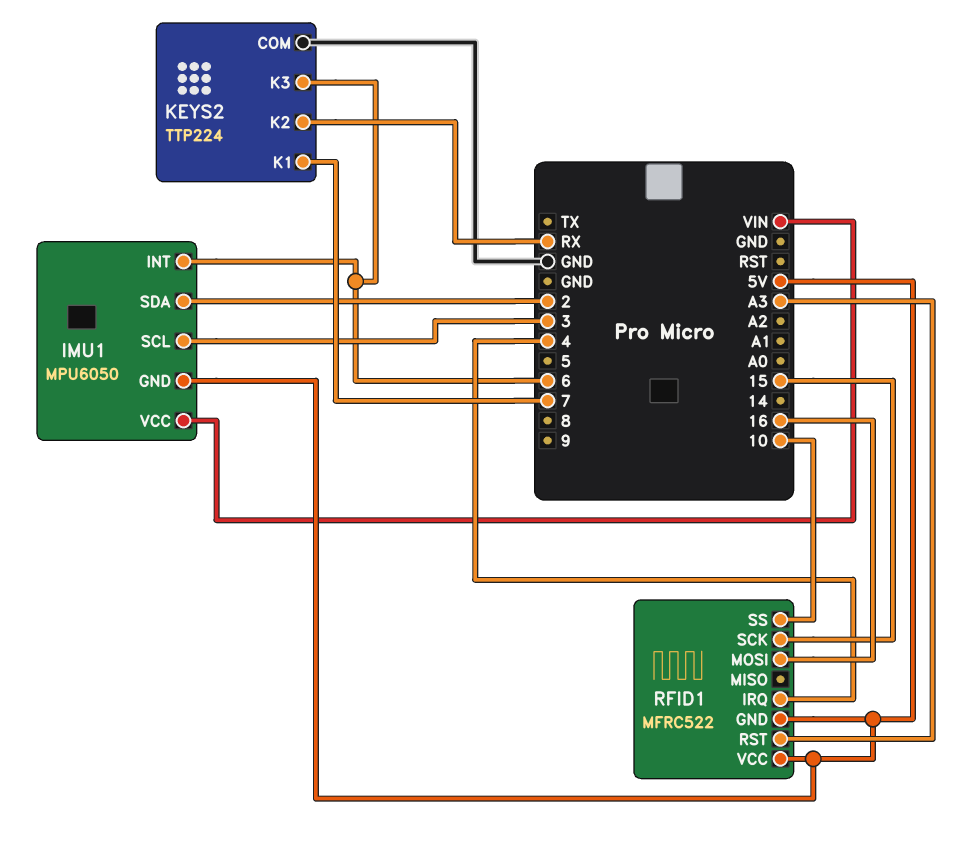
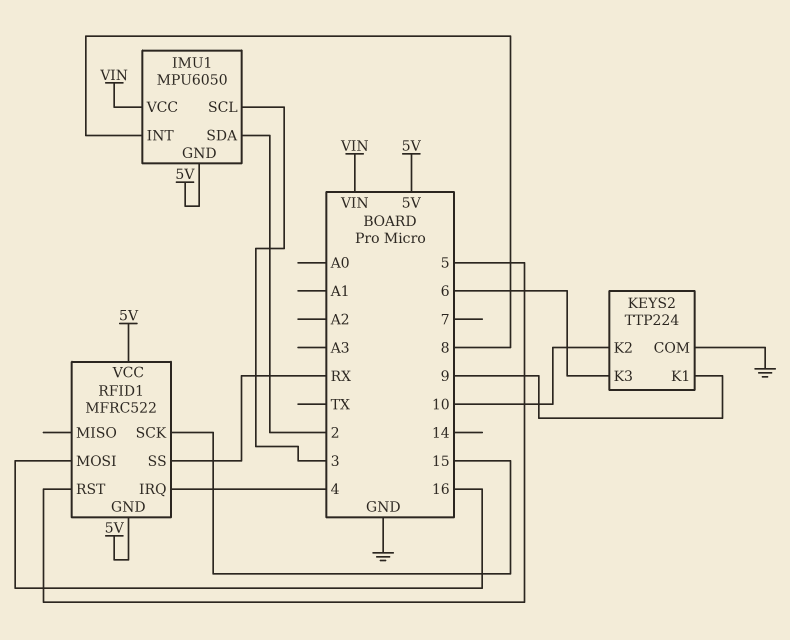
IMU1 pin INT: 6 -> 8
KEYS2 pin K1: 7 -> 9
KEYS2 pin K2: RX -> 10
RFID1 pin RST: A3 -> 5
RFID1 pin SS: 10 -> RX

